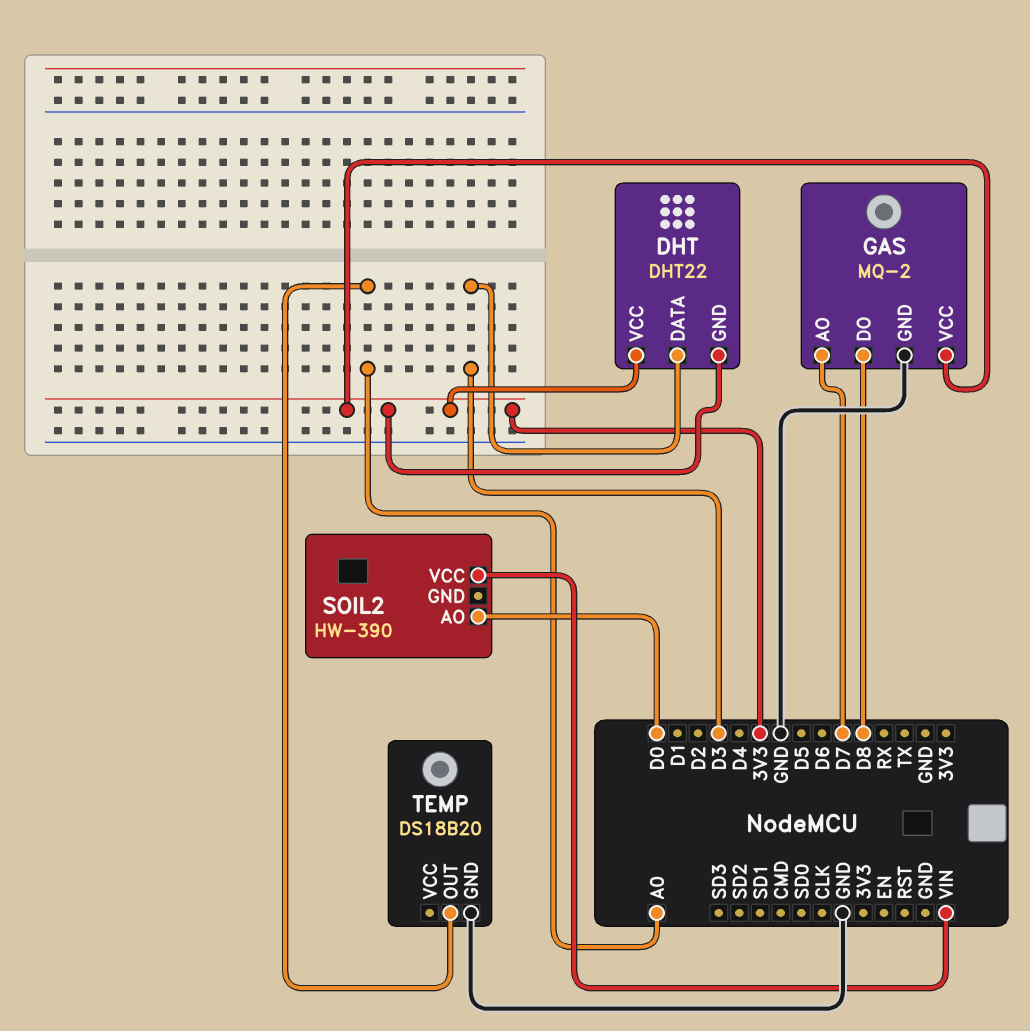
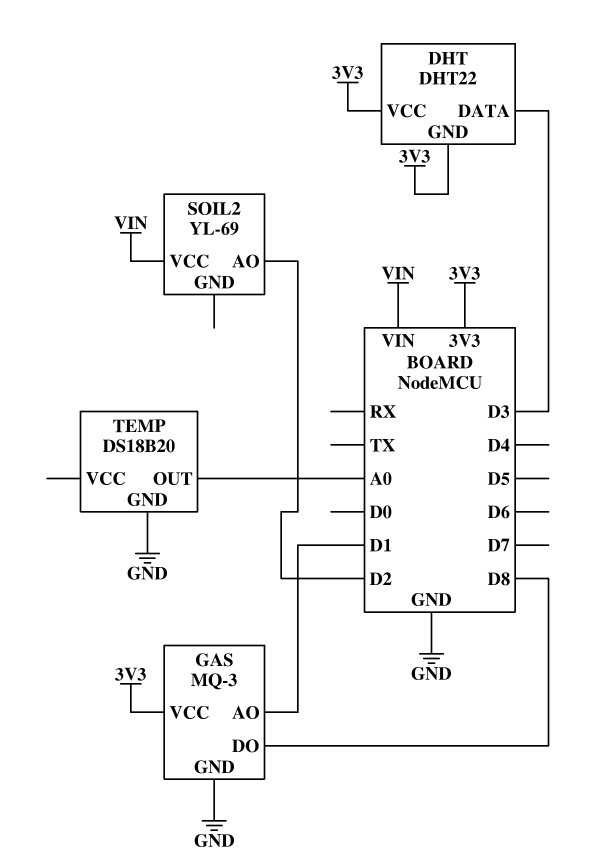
GAS: MQ-2 -> MQ-3
GAS pin AO: D7 -> D1
SOIL2: HW-390 -> YL-69
SOIL2 pin AO: D0 -> D2

